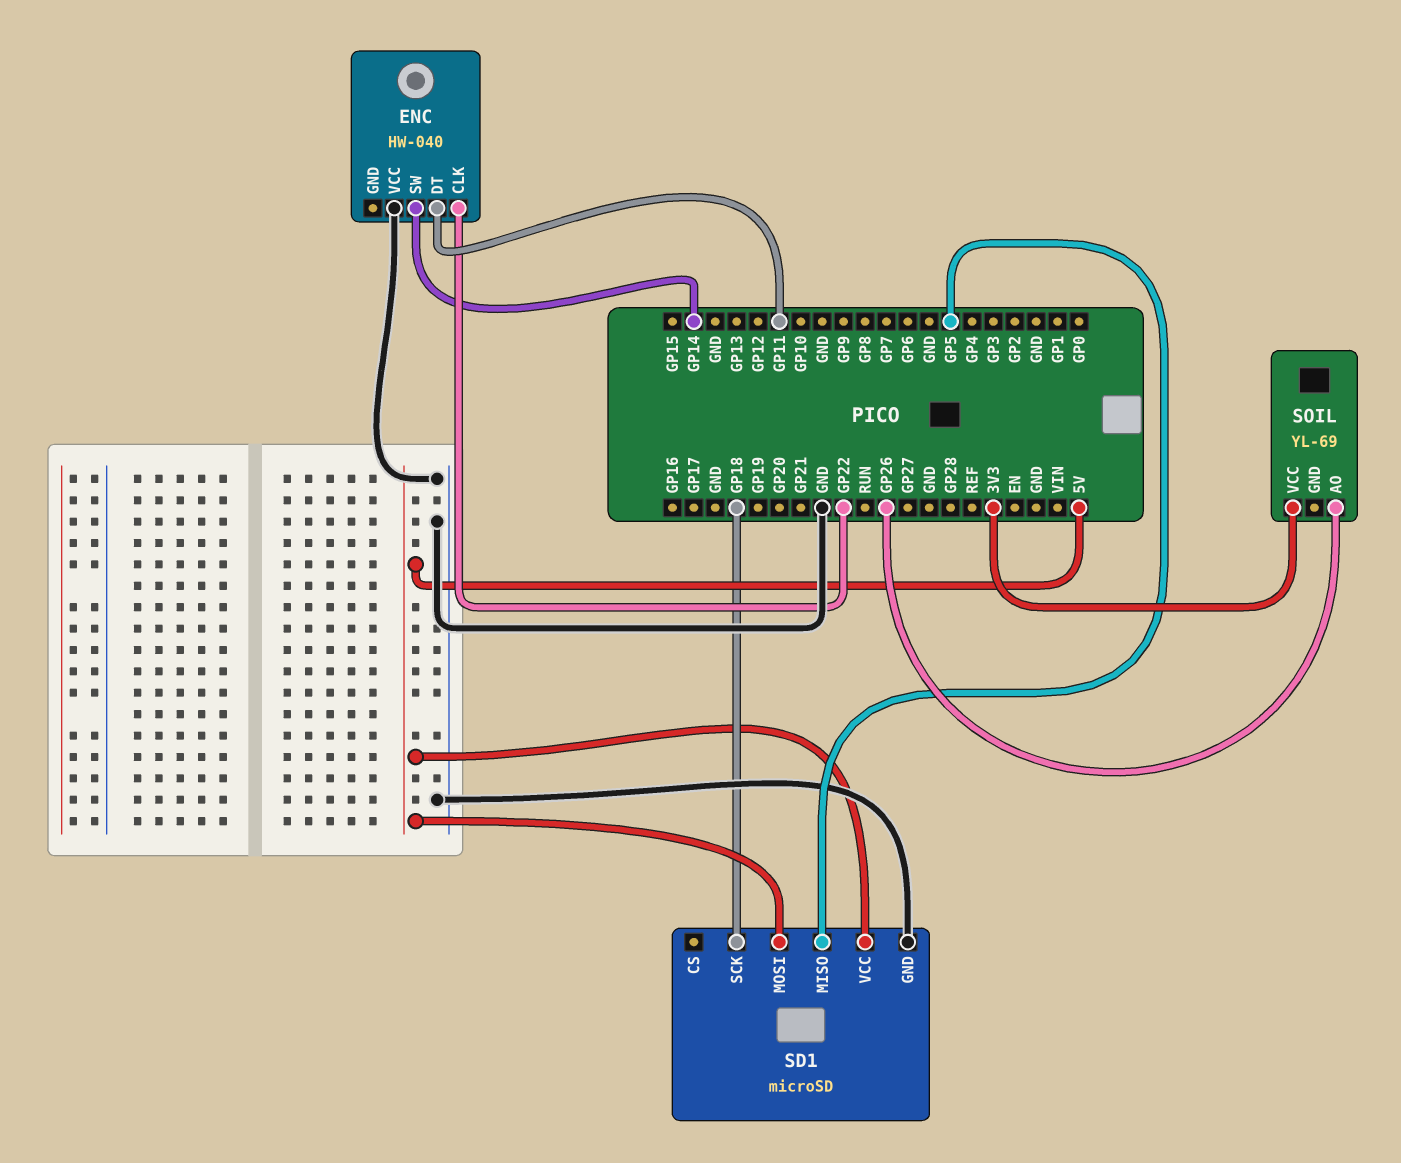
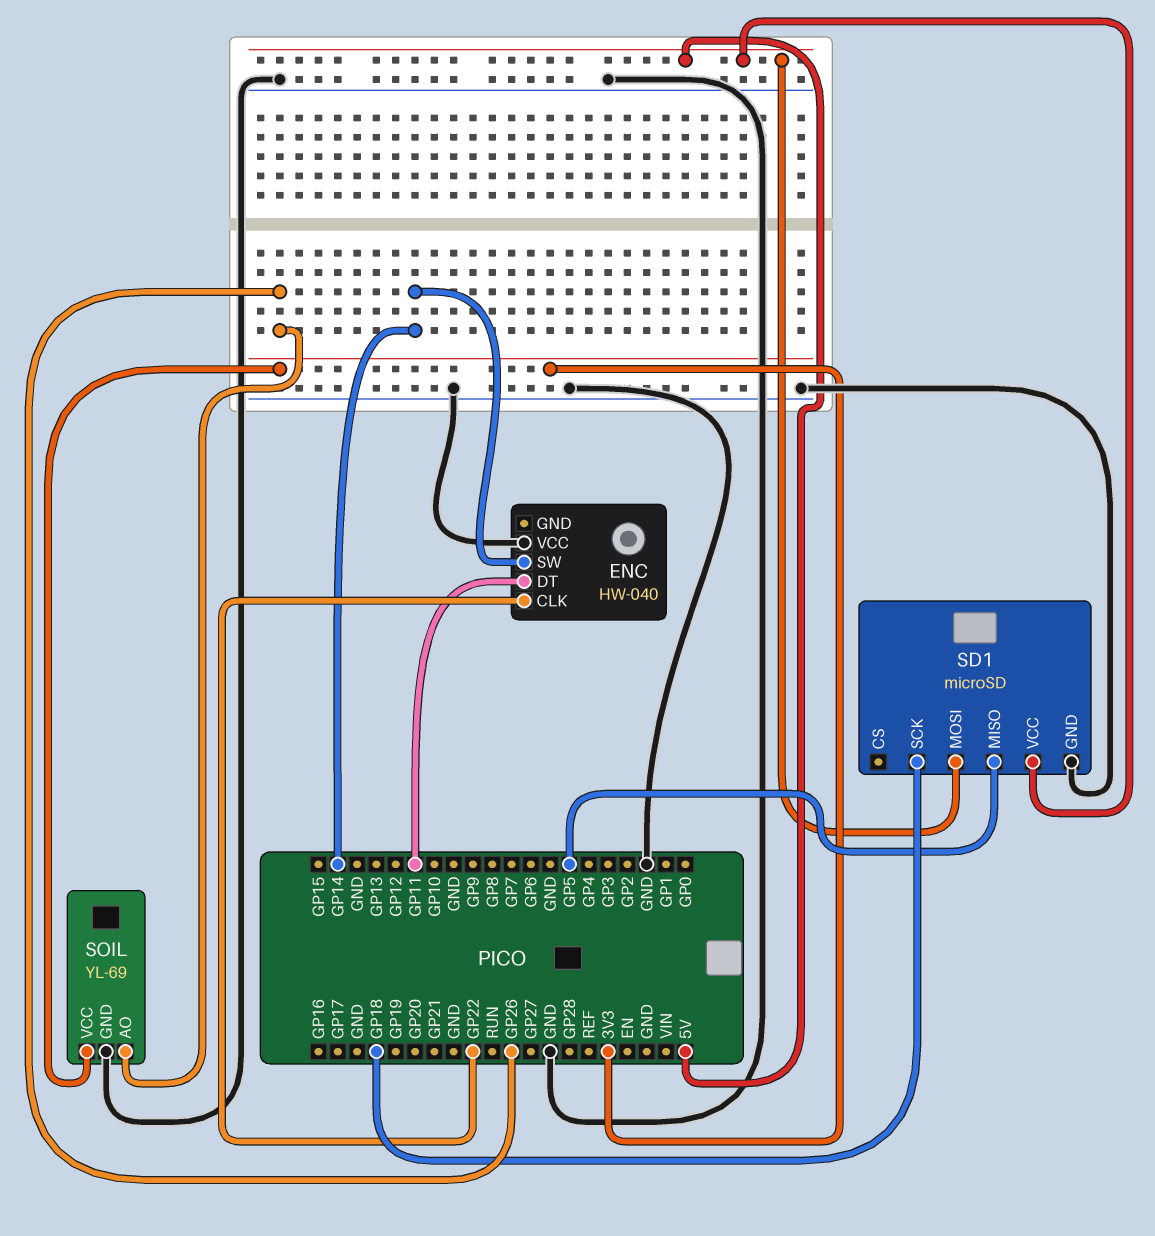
SOIL pin GND: none -> GND

